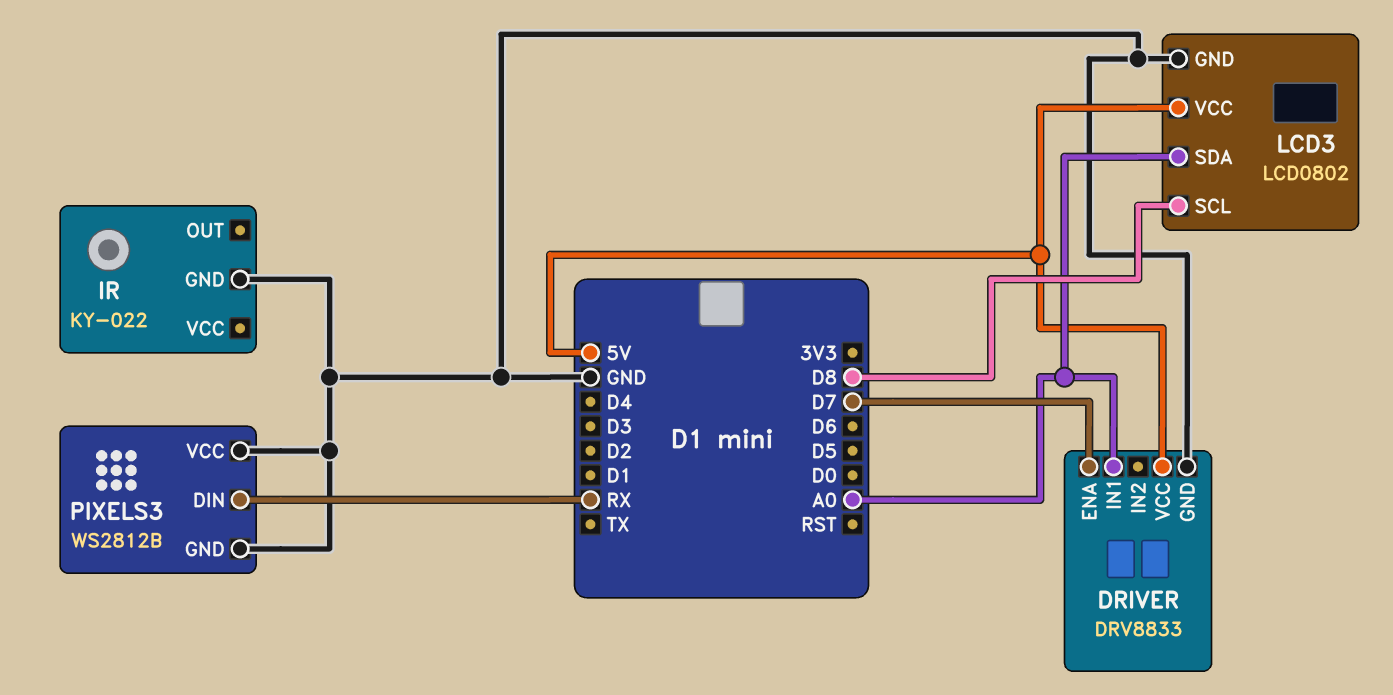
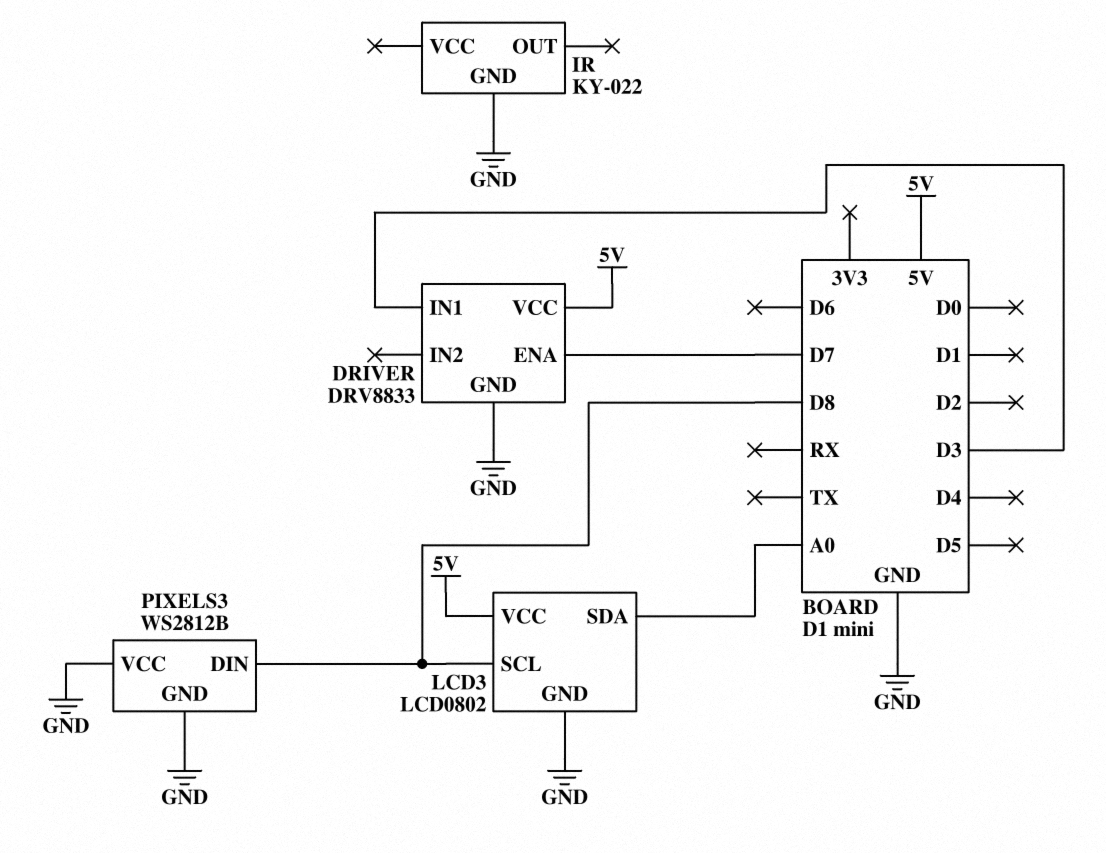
DRIVER pin IN1: A0 -> D3
PIXELS3 pin DIN: RX -> D8

